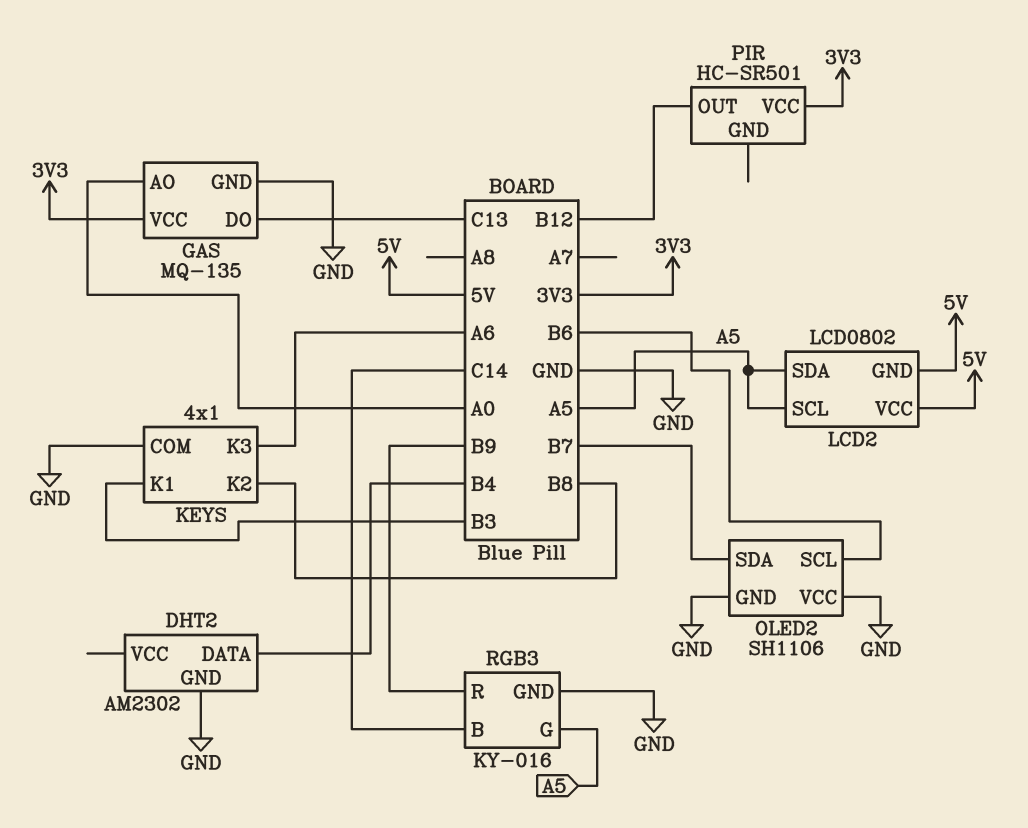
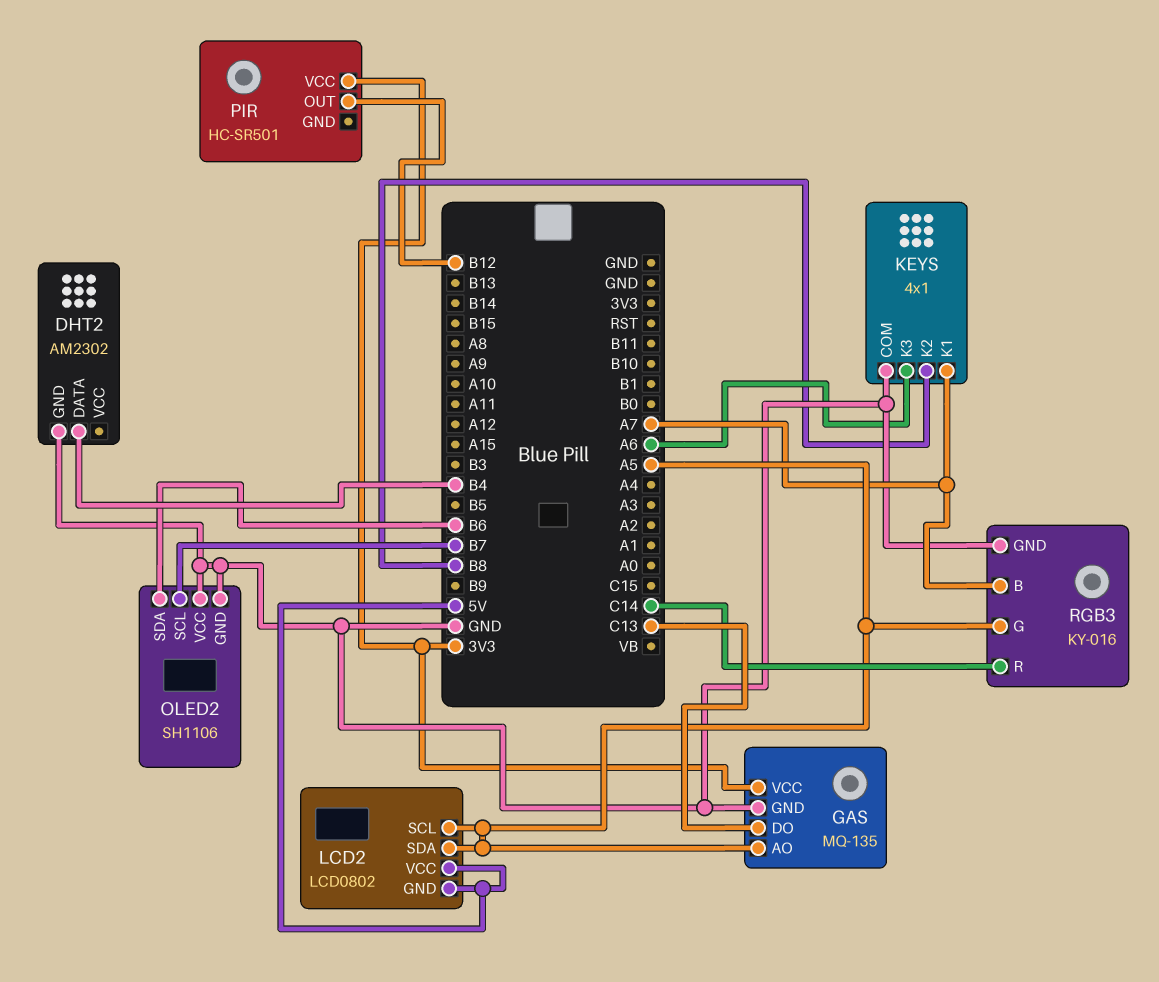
GAS pin AO: A0 -> A5
KEYS pin K1: B3 -> A7
OLED2 pin SCL: B6 -> B7
OLED2 pin SDA: B7 -> B6
RGB3 pin B: C14 -> A7
RGB3 pin R: B9 -> C14

